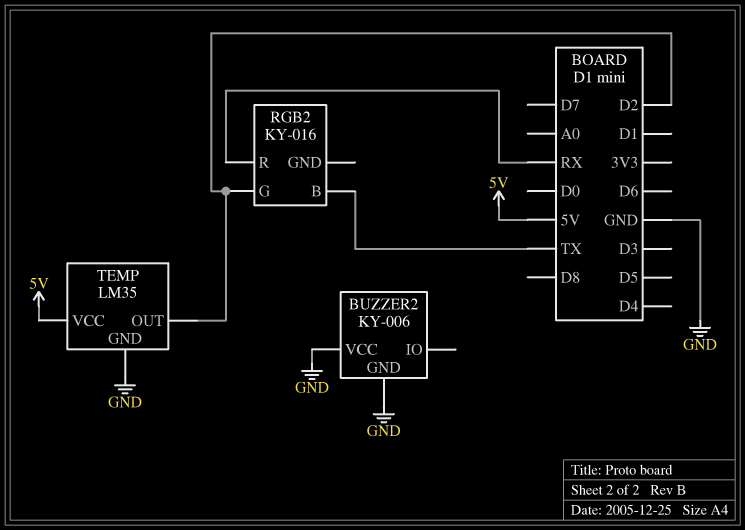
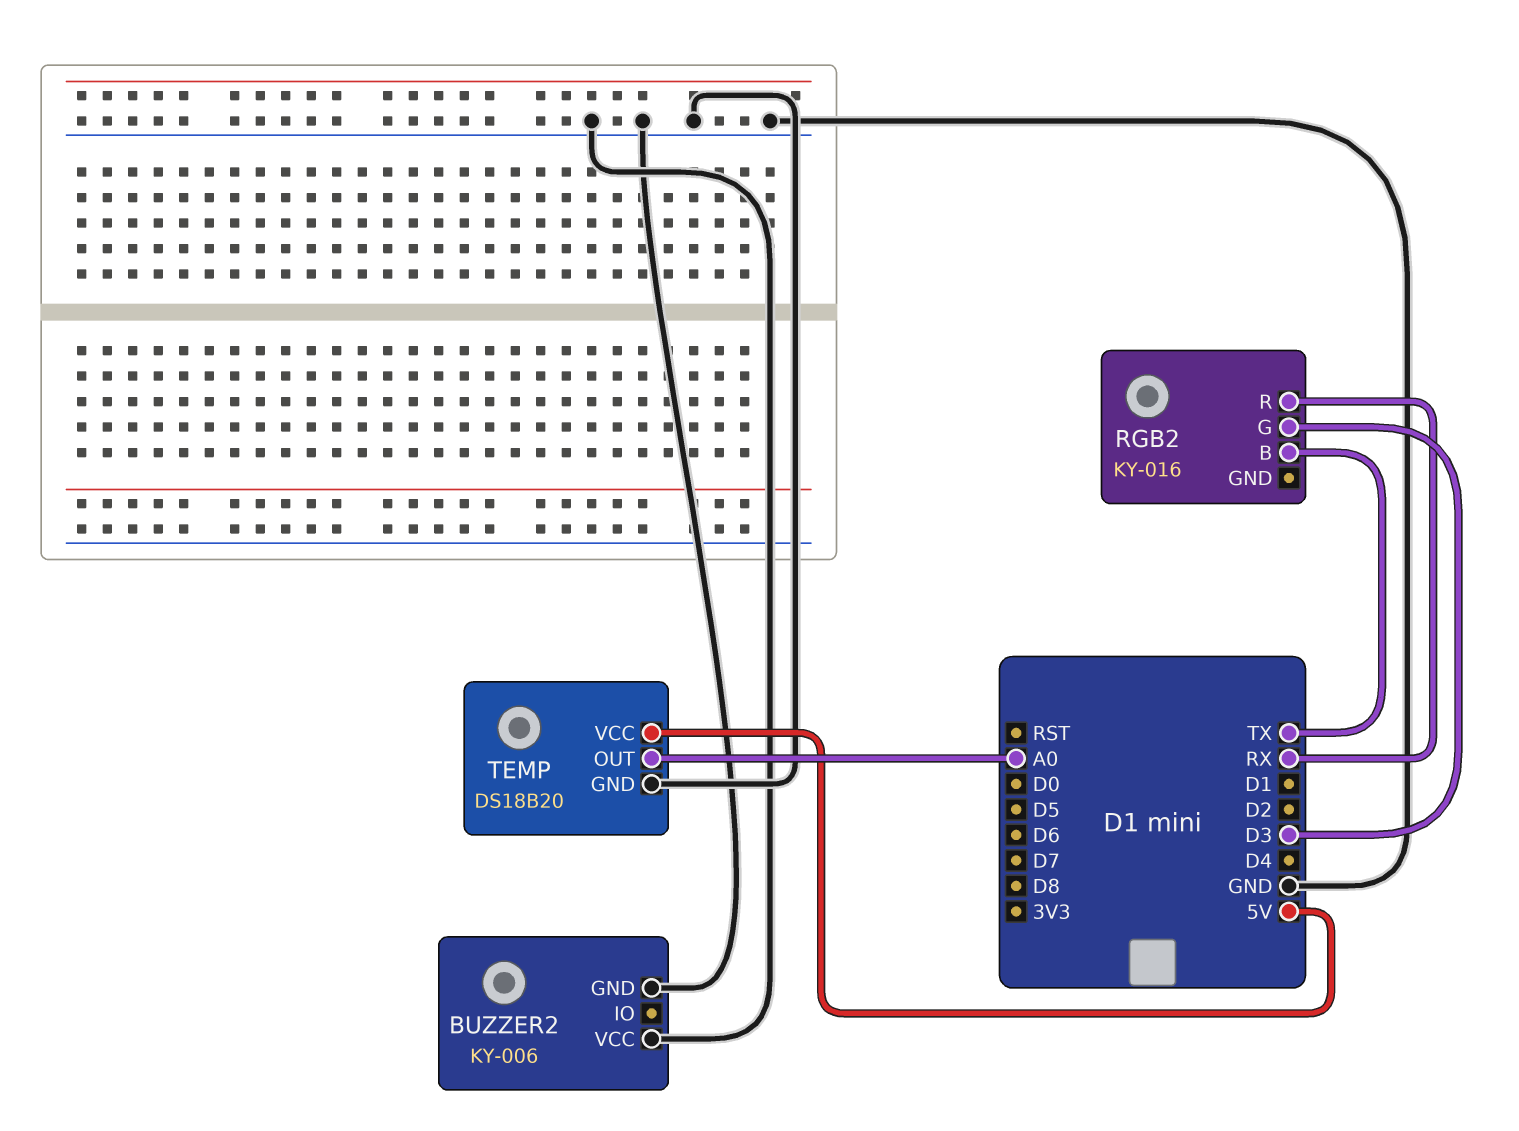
RGB2 pin G: D2 -> D3
TEMP: LM35 -> DS18B20
TEMP pin OUT: D2 -> A0

